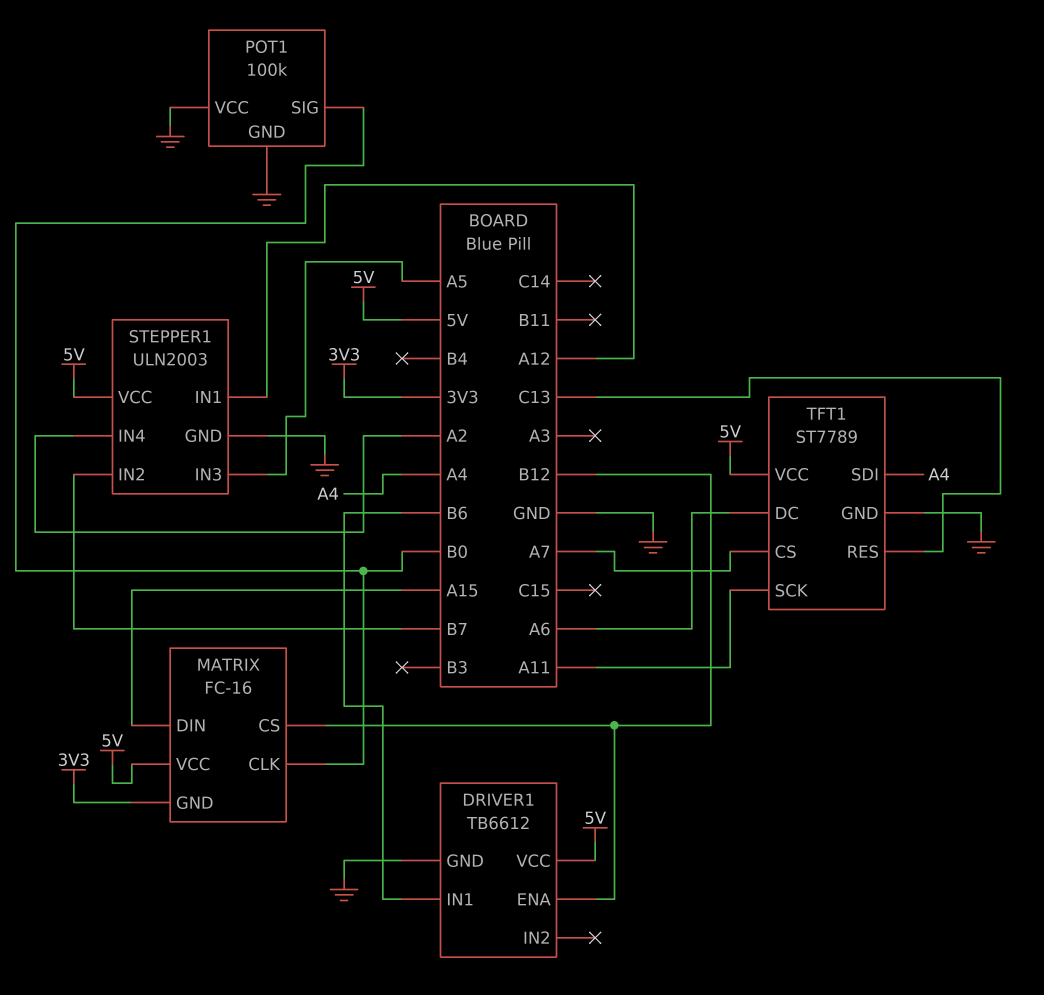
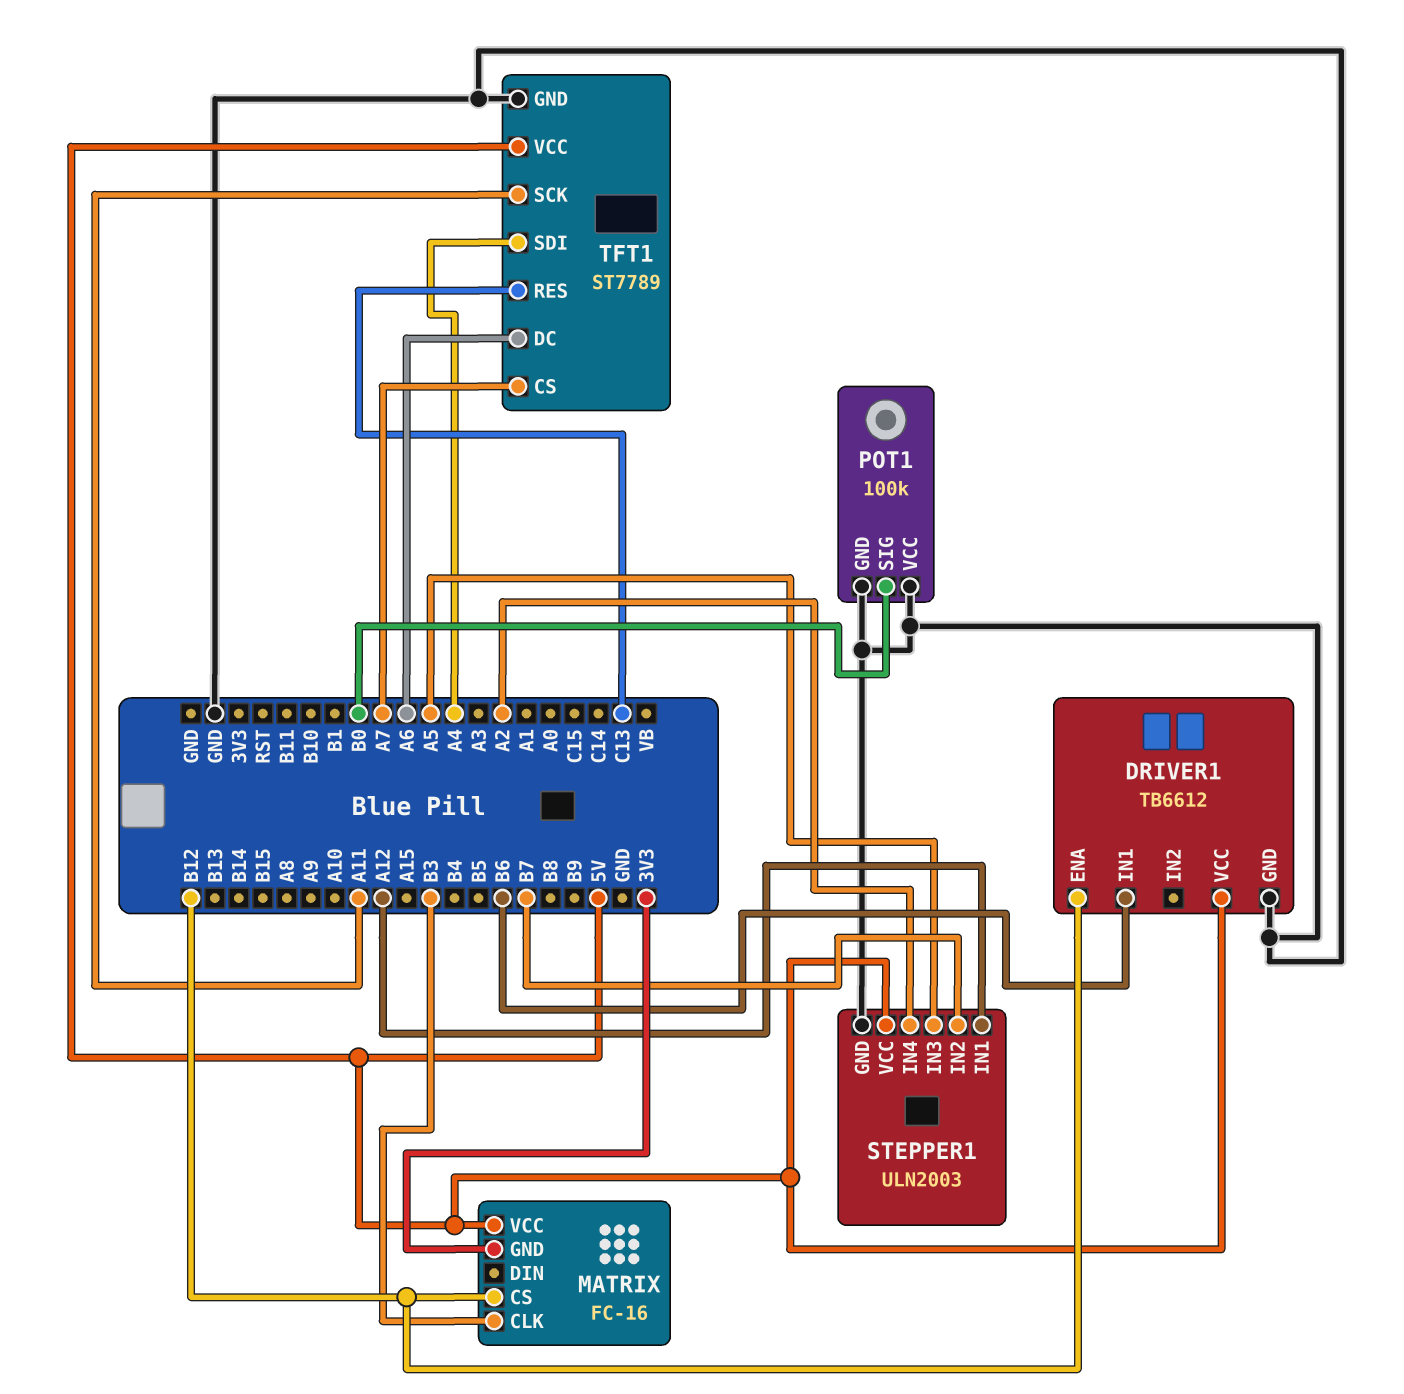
MATRIX pin CLK: B0 -> B3
MATRIX pin DIN: A15 -> none

